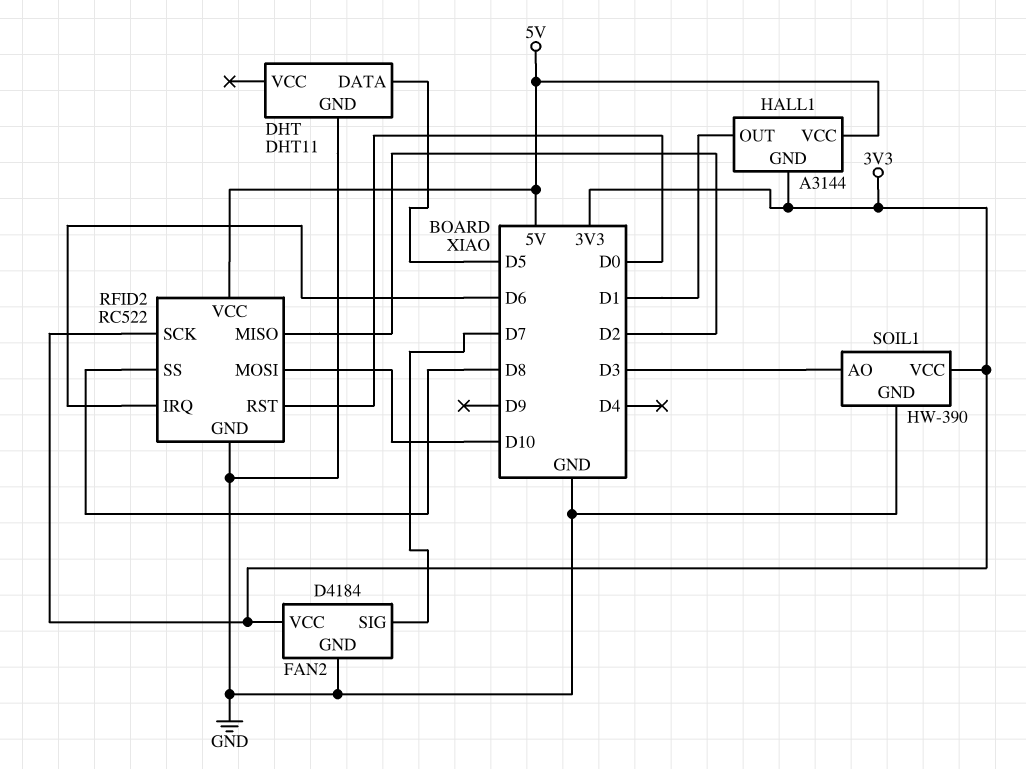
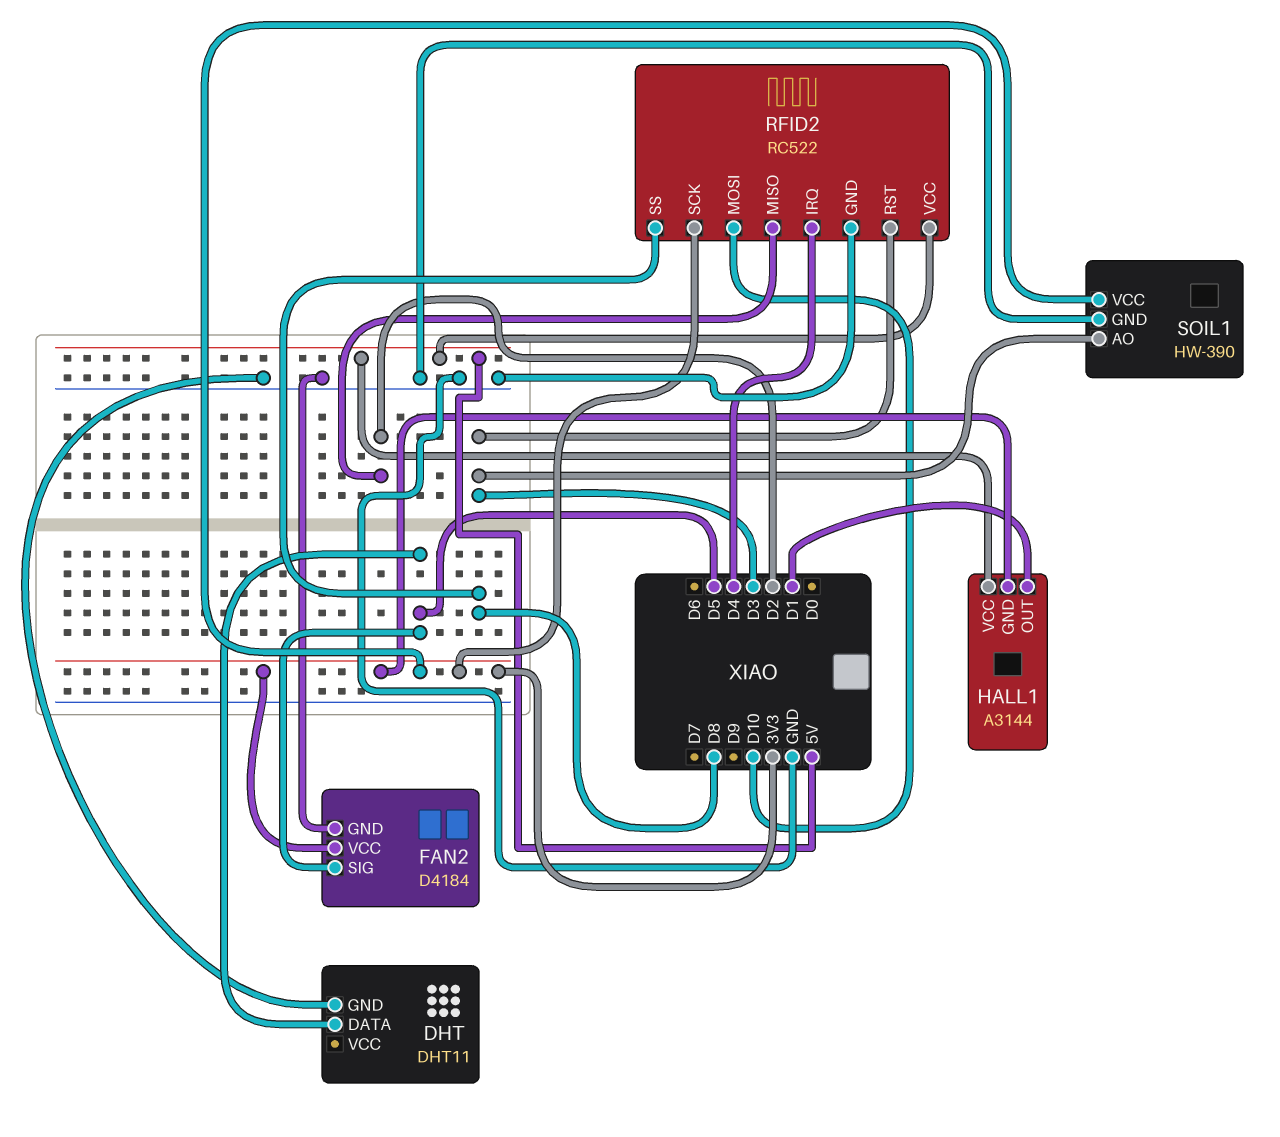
FAN2 pin SIG: D7 -> D5
RFID2 pin IRQ: D6 -> D4
RFID2 pin RST: D0 -> D3

